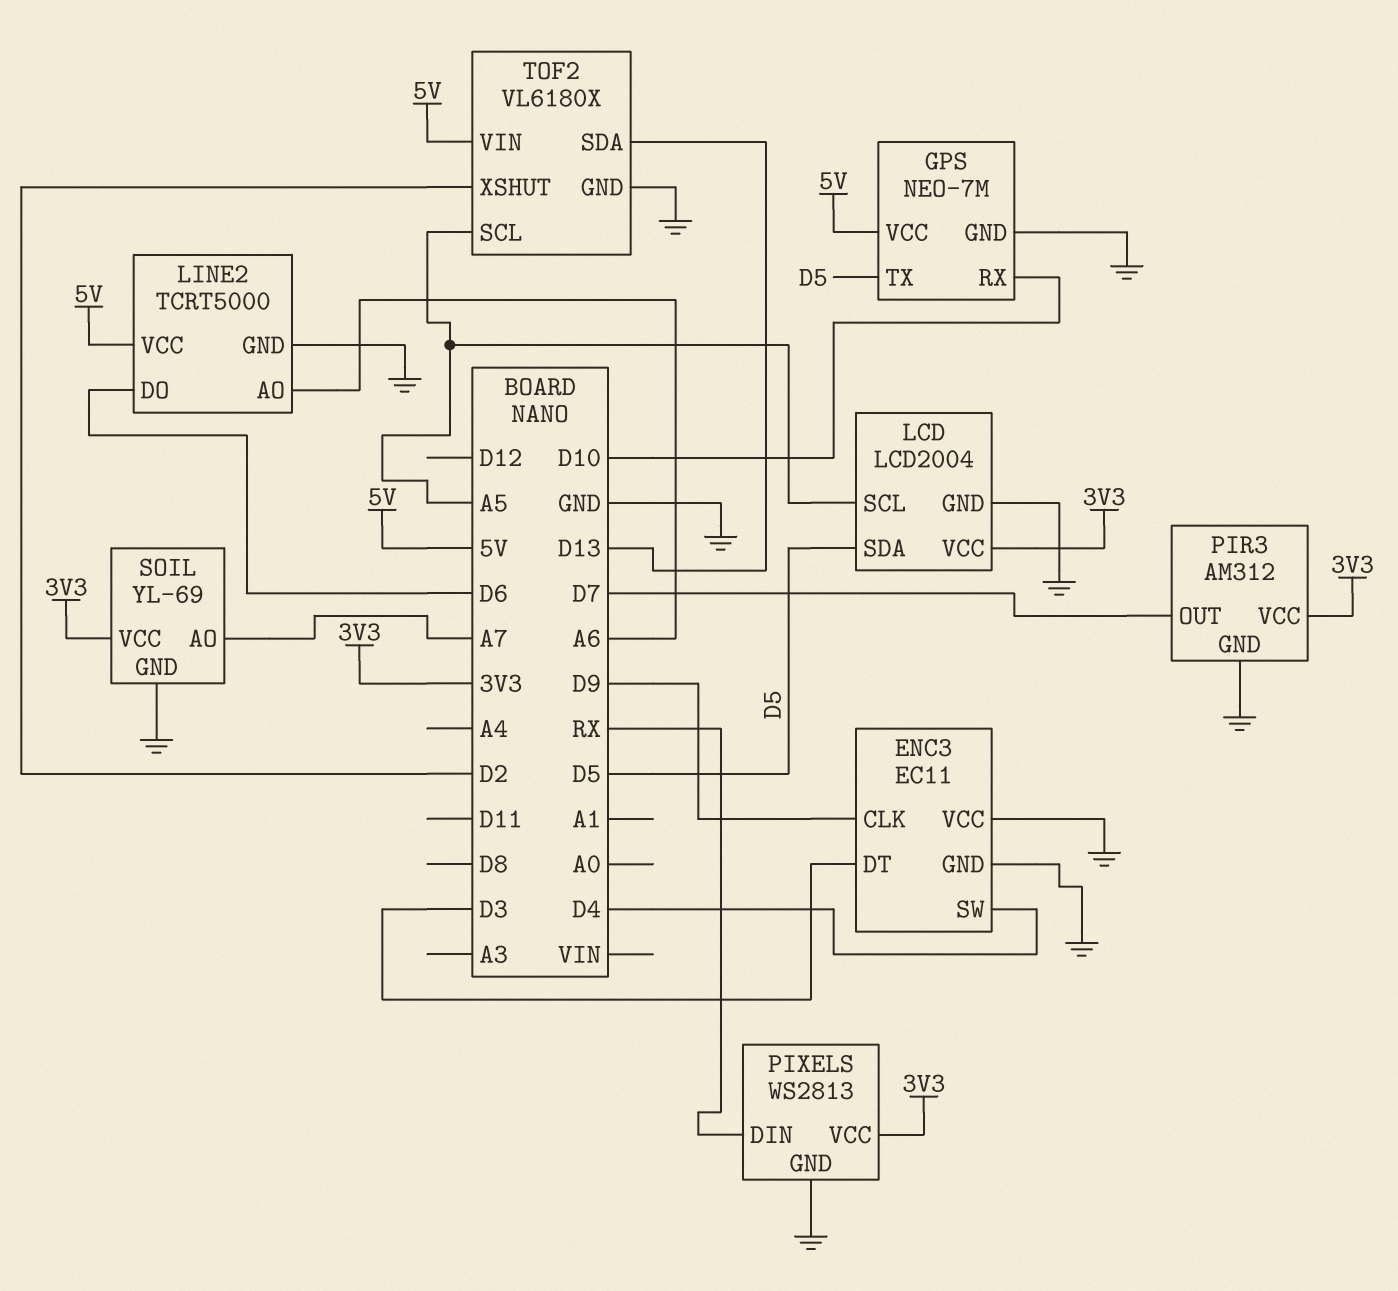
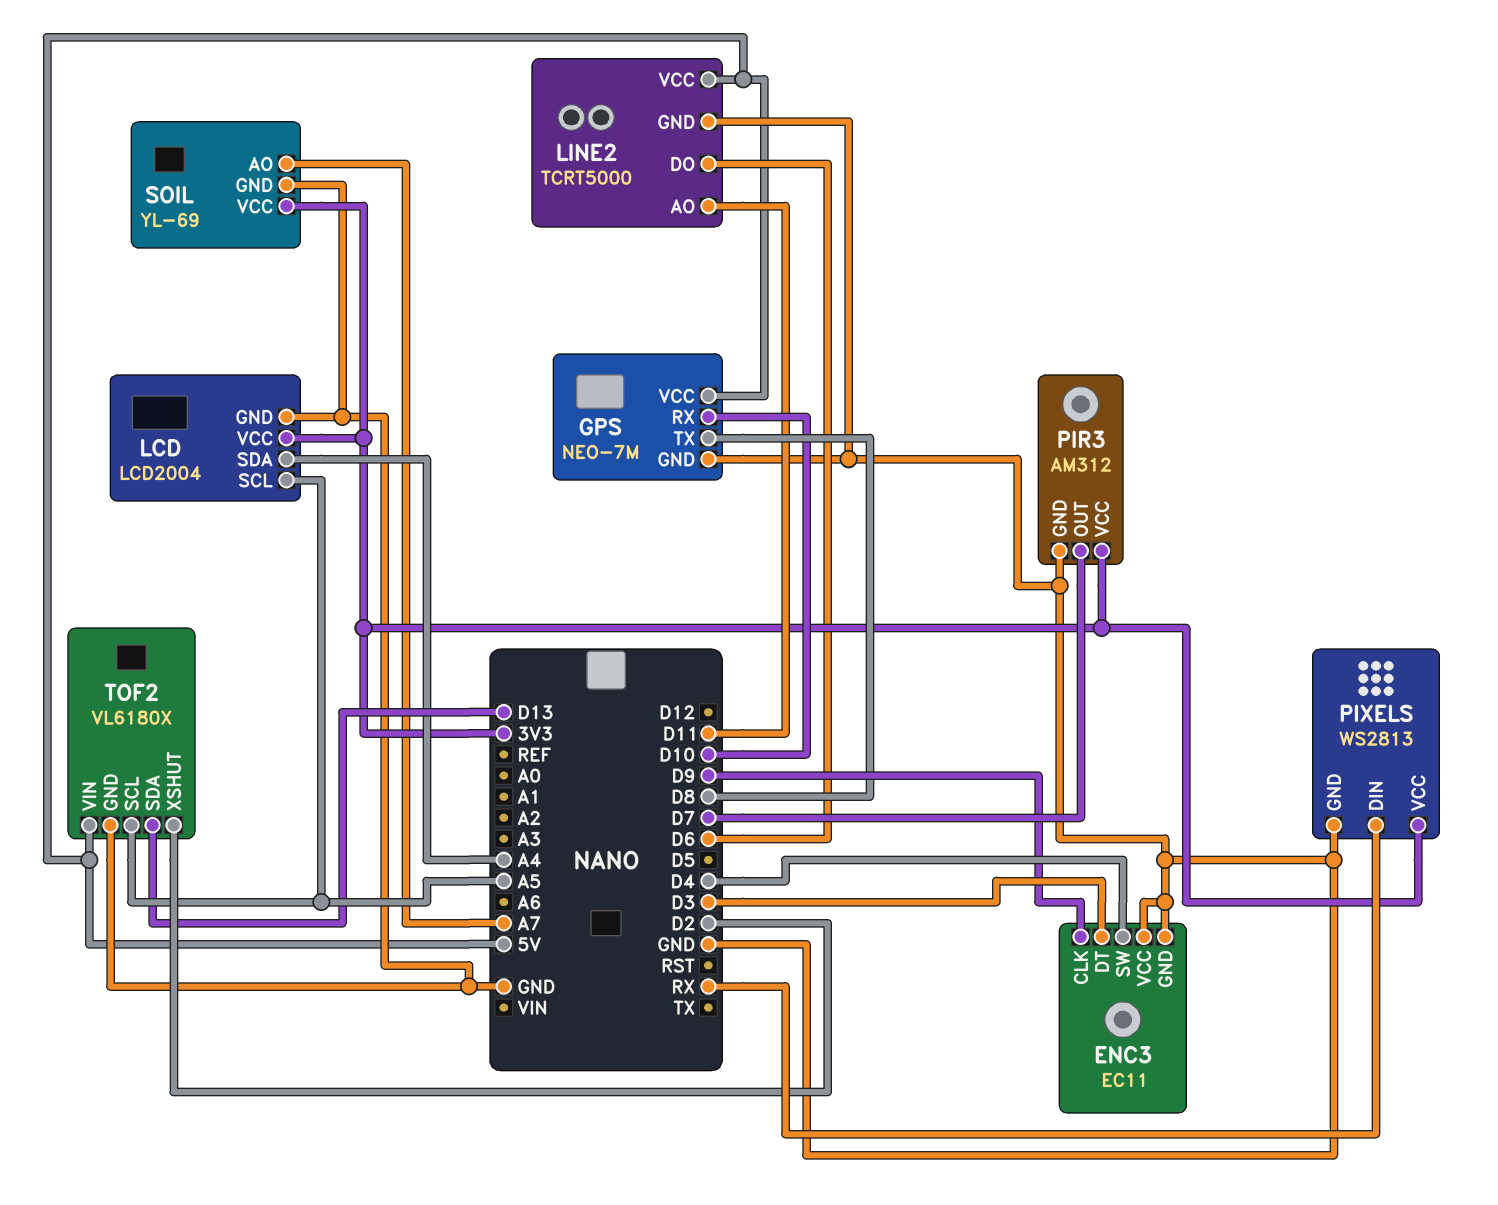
GPS pin TX: D5 -> D8
LCD pin SDA: D5 -> A4
LINE2 pin AO: A6 -> D11

